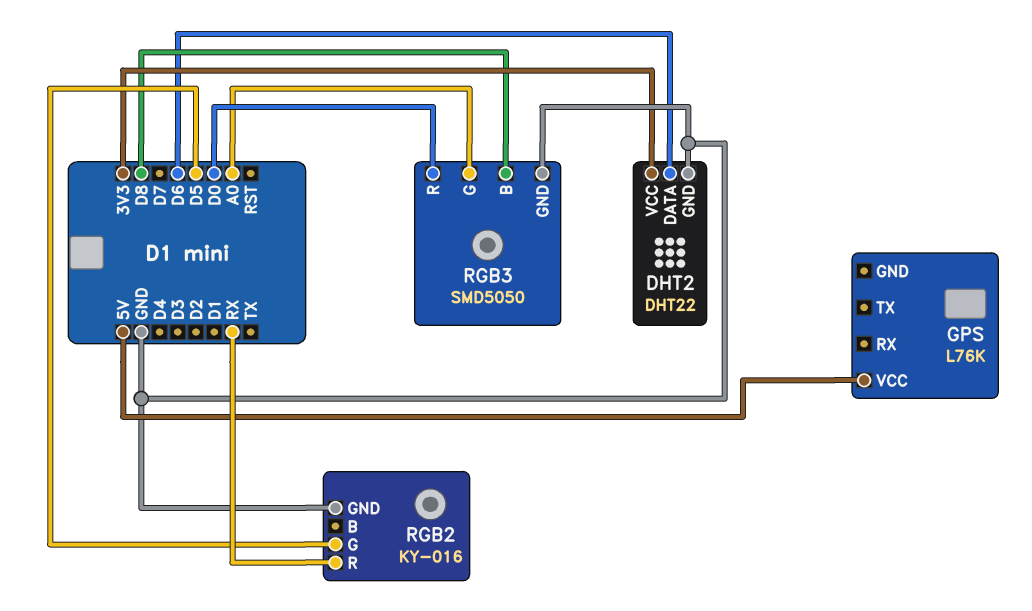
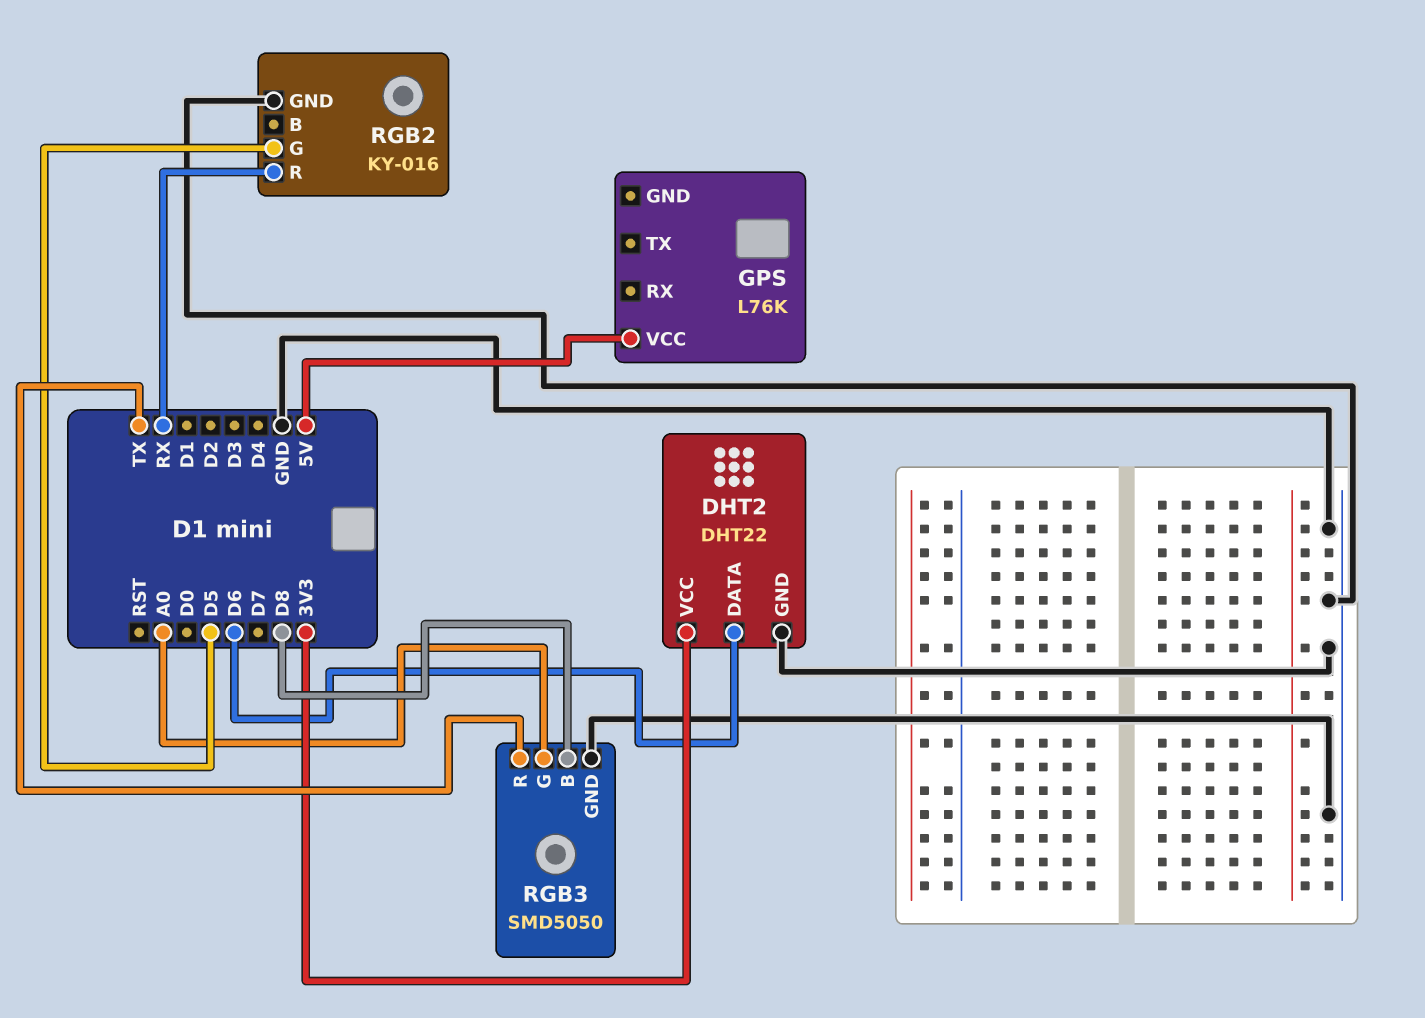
RGB3 pin R: D0 -> TX

